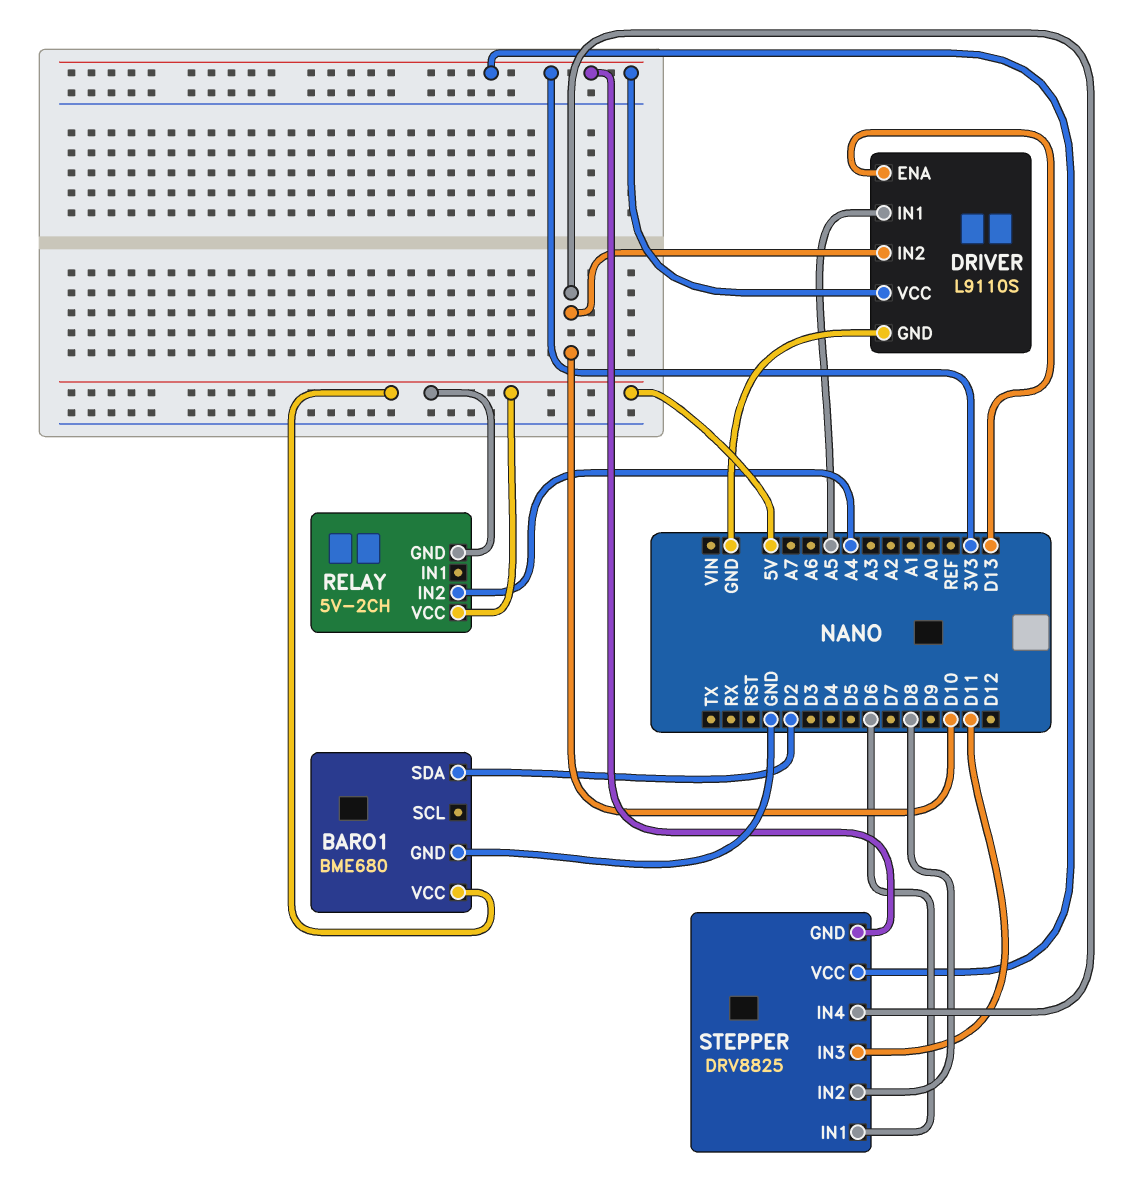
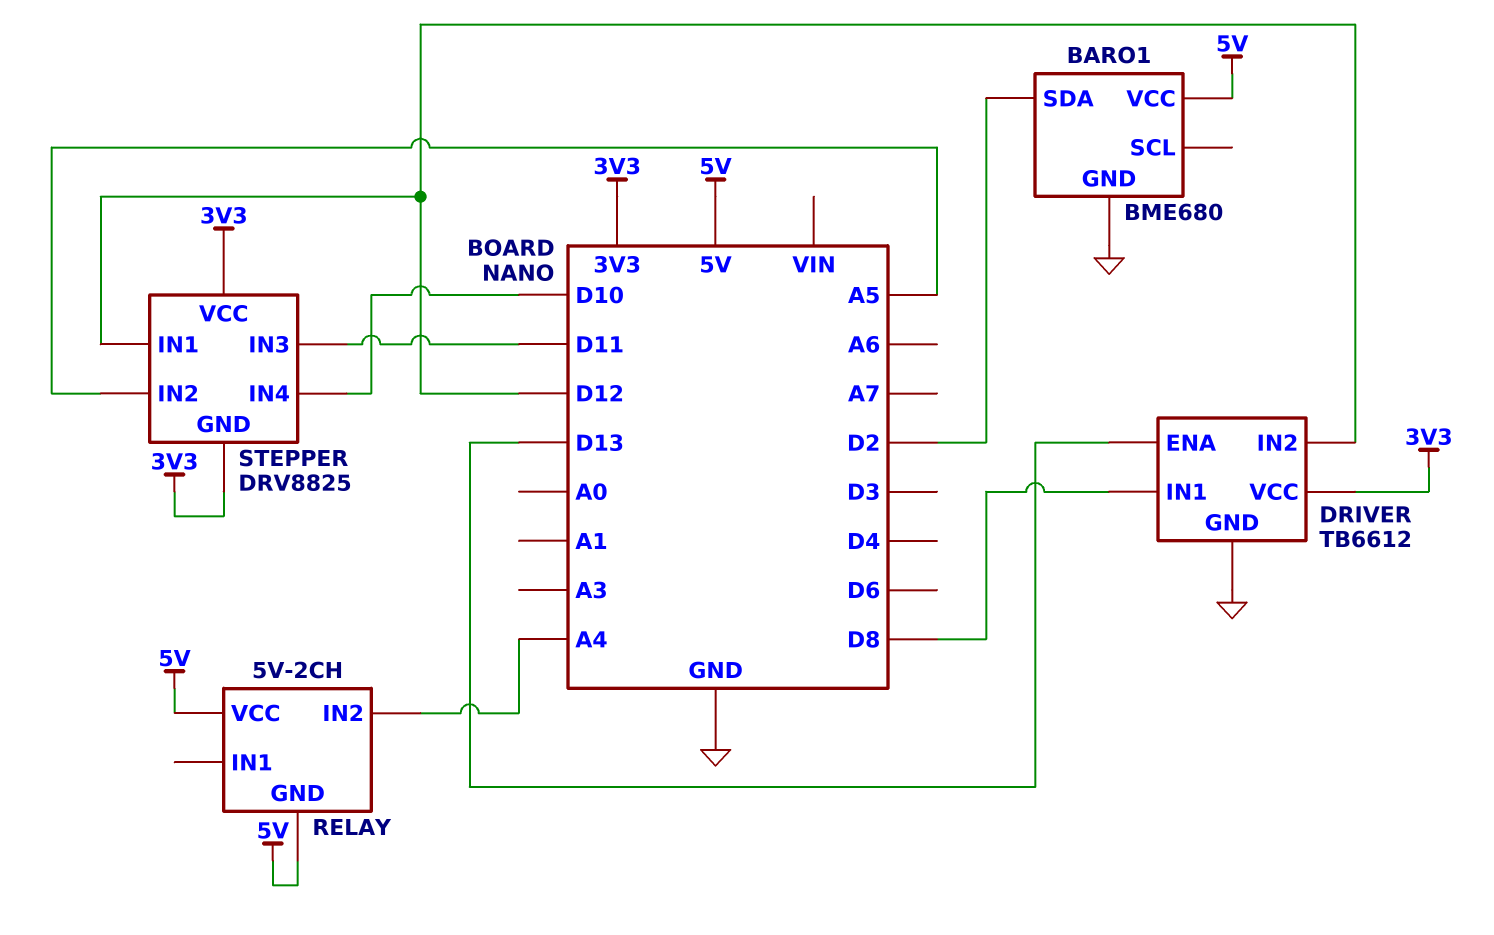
DRIVER: L9110S -> TB6612
DRIVER pin IN1: A5 -> D8
DRIVER pin IN2: D10 -> D12
STEPPER pin IN1: D6 -> D12
STEPPER pin IN2: D8 -> A5

